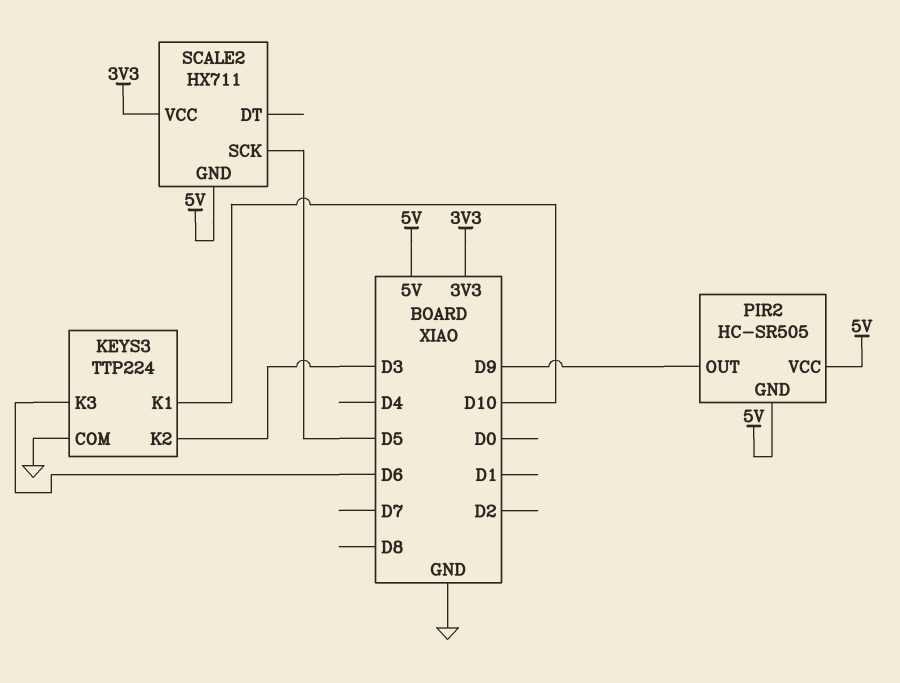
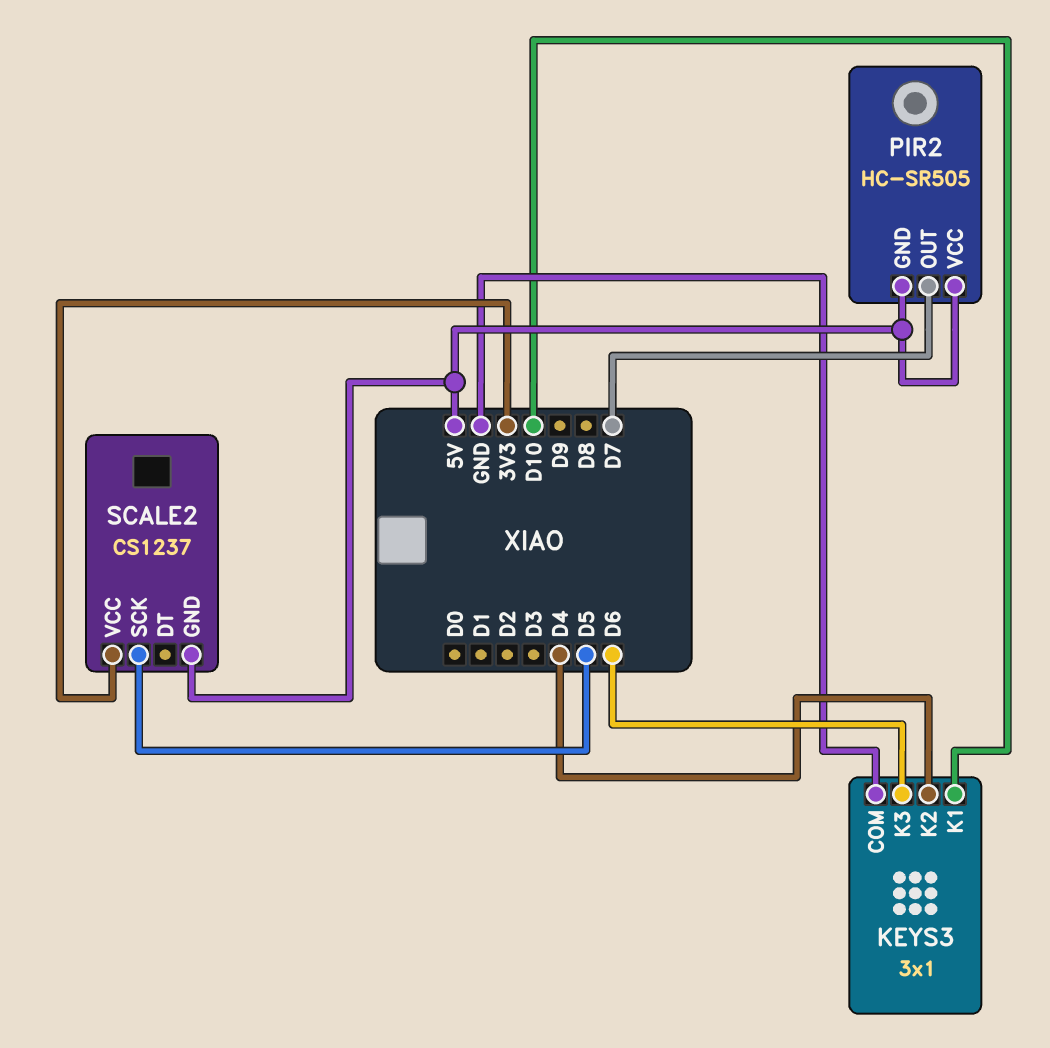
KEYS3: TTP224 -> 3x1
KEYS3 pin K2: D3 -> D4
PIR2 pin OUT: D9 -> D7
SCALE2: HX711 -> CS1237

